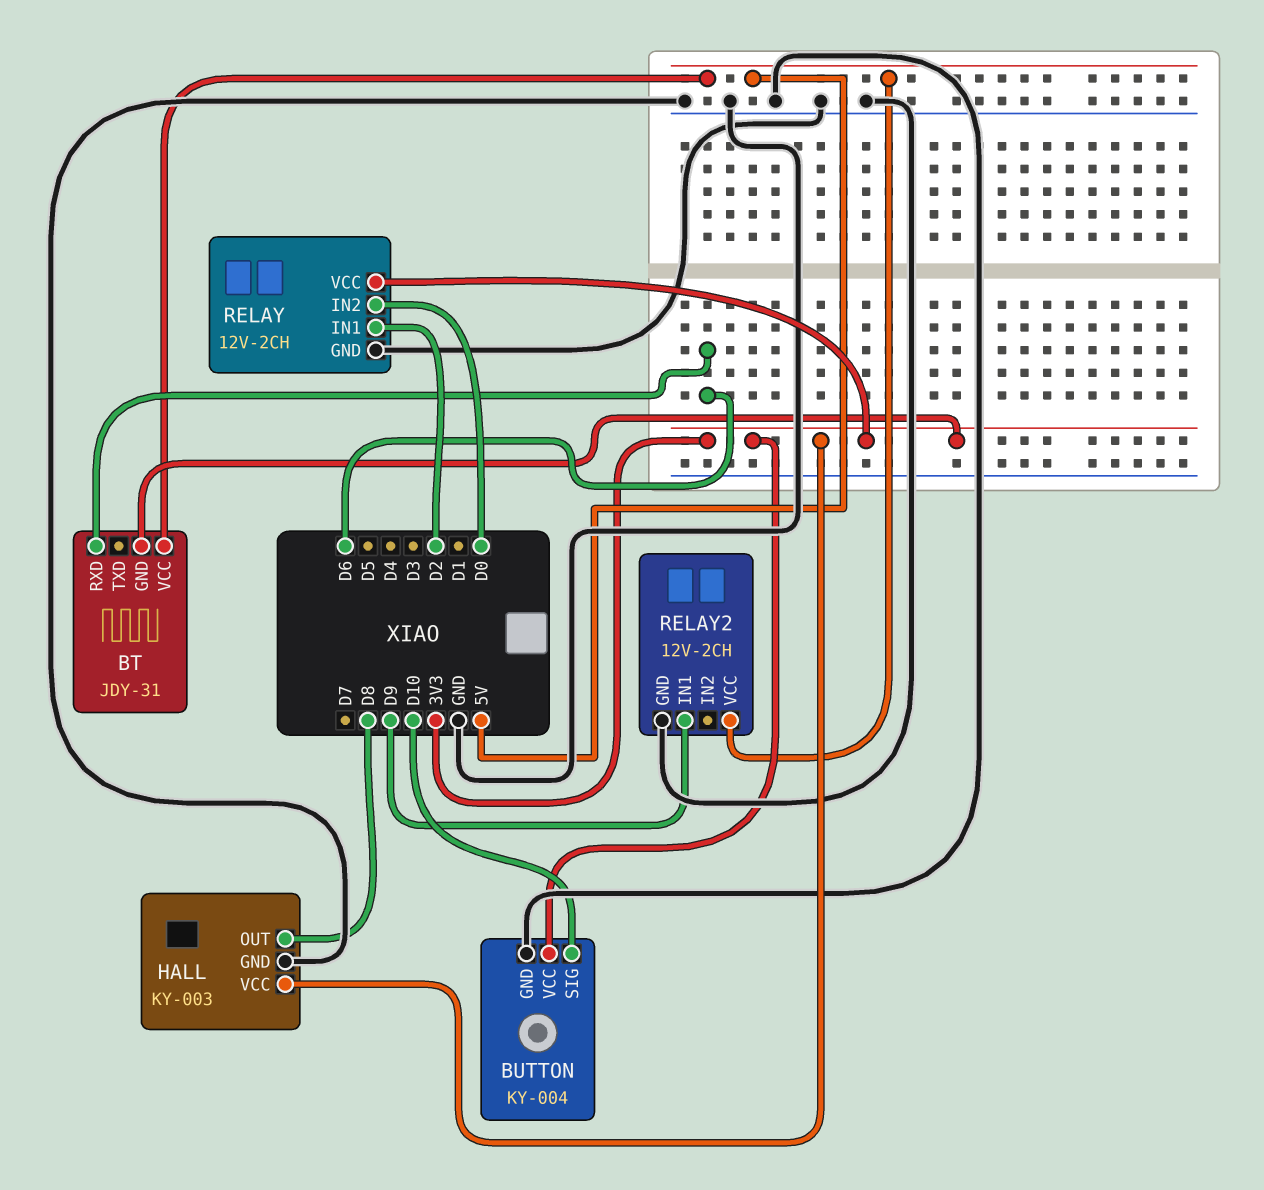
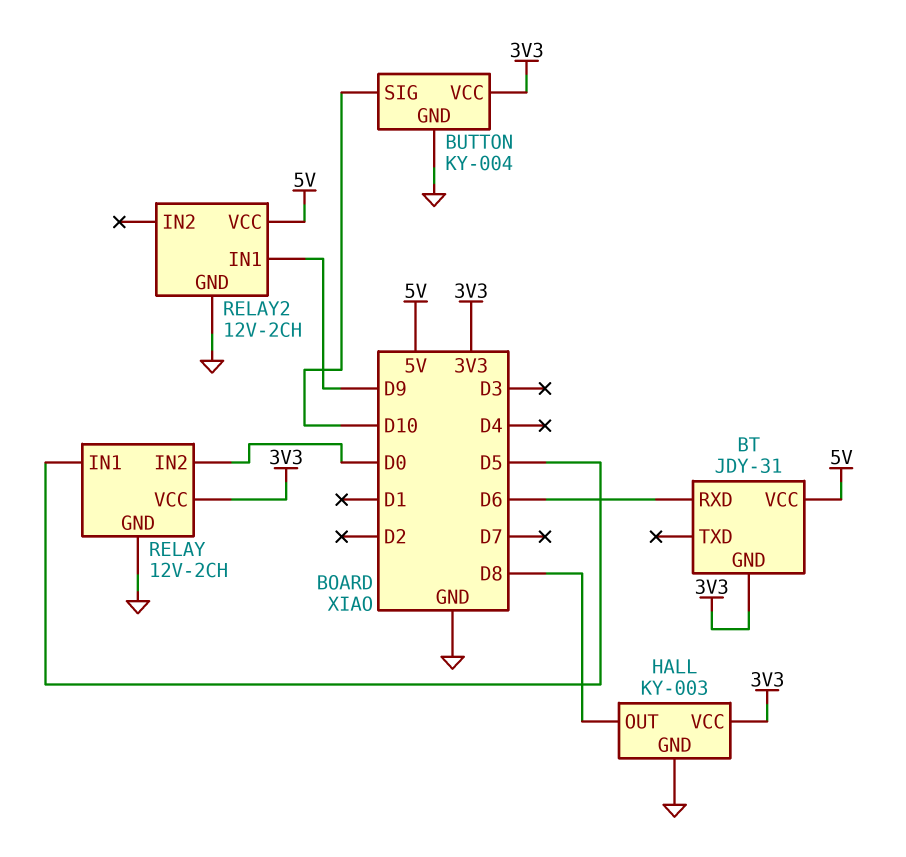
RELAY pin IN1: D2 -> D5

